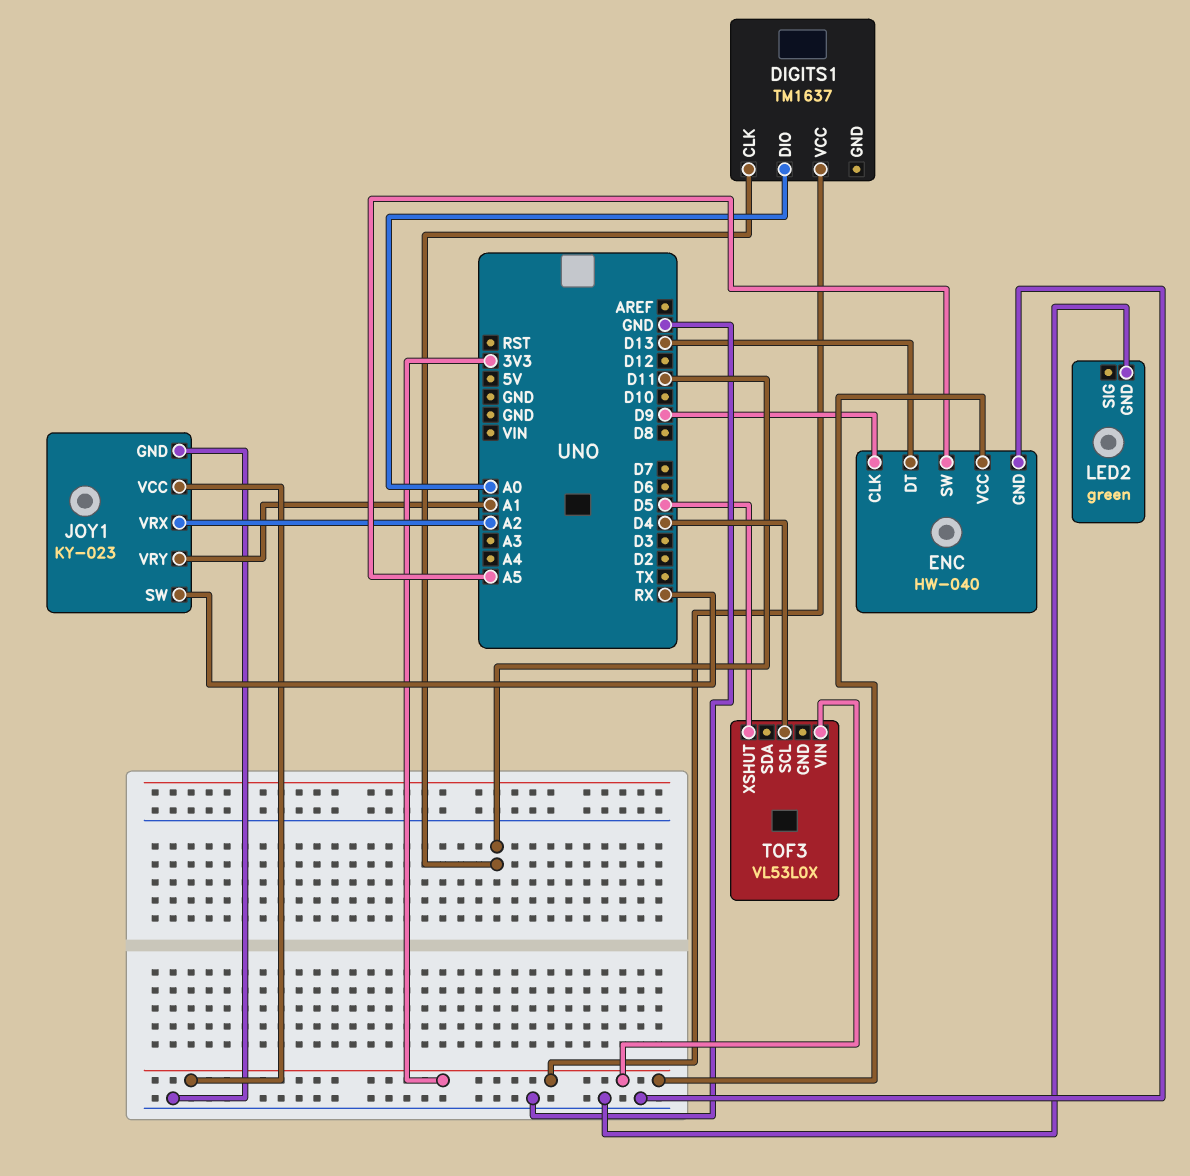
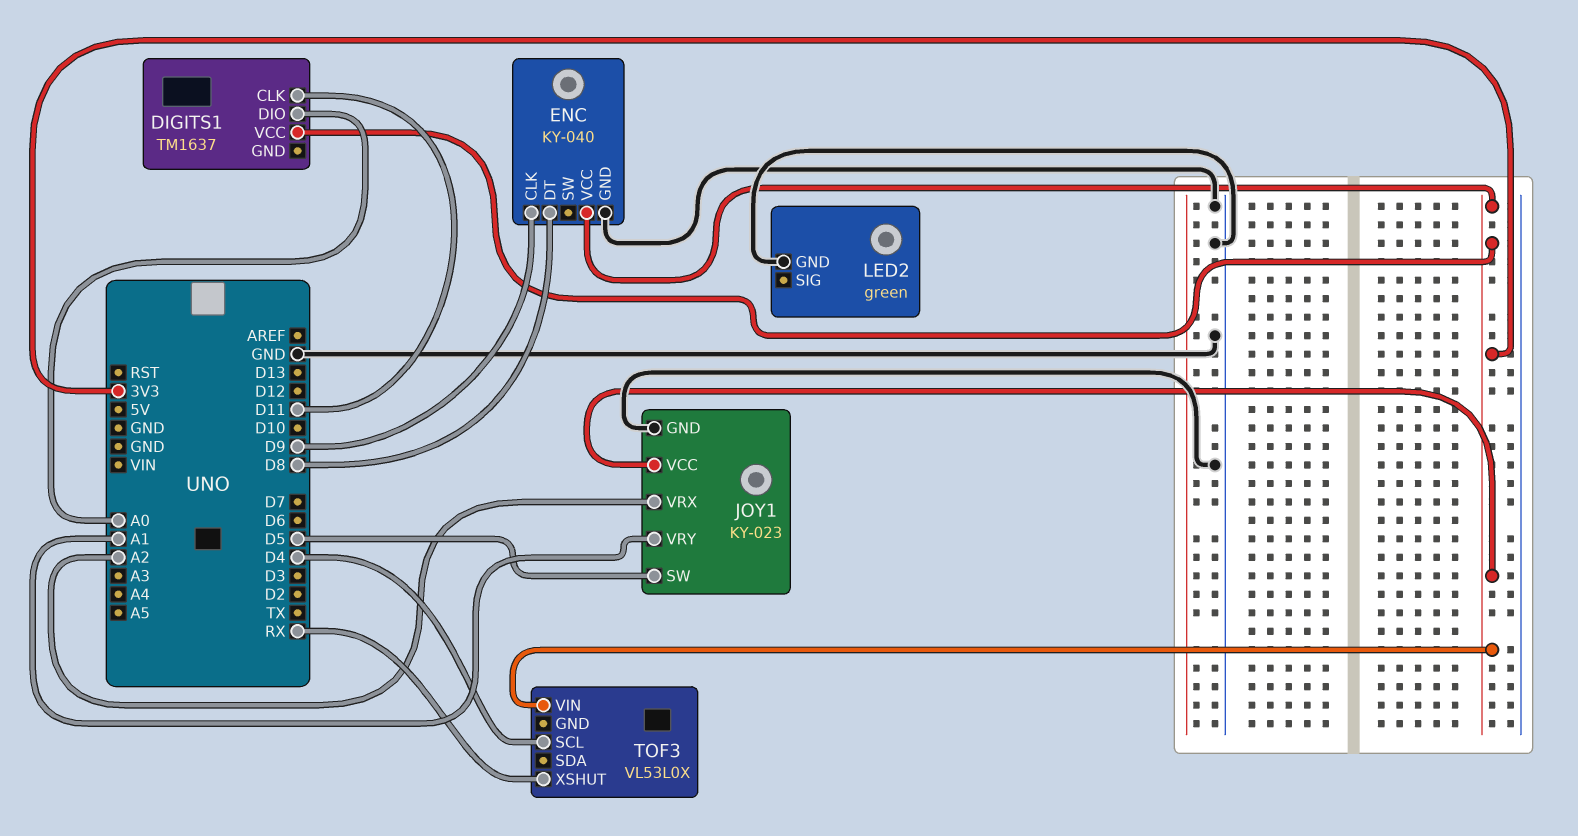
ENC: HW-040 -> KY-040
ENC pin DT: D13 -> D8
ENC pin SW: A5 -> none
JOY1 pin SW: RX -> D5
TOF3 pin XSHUT: D5 -> RX

